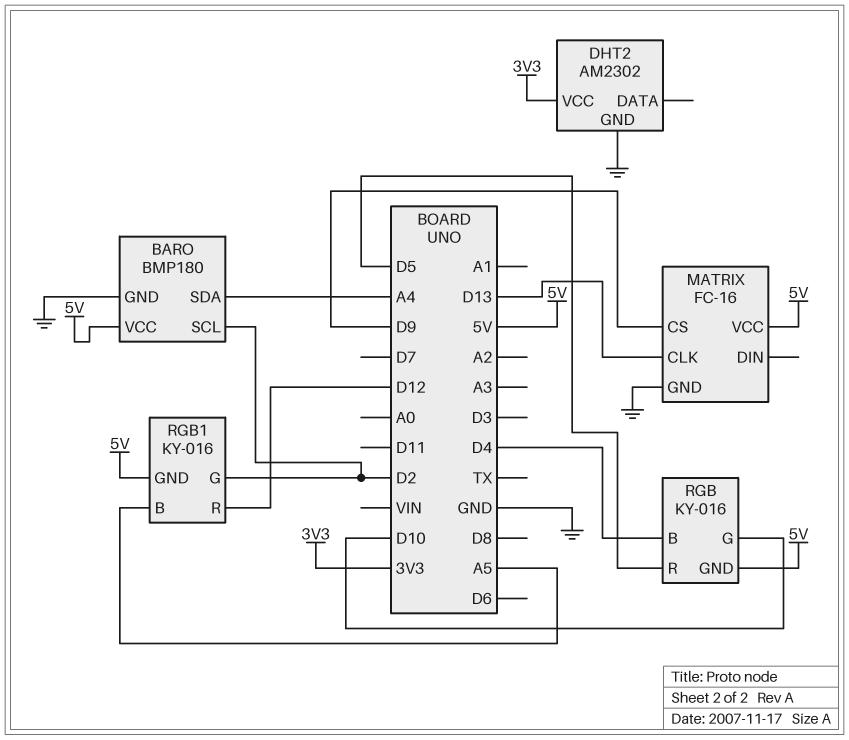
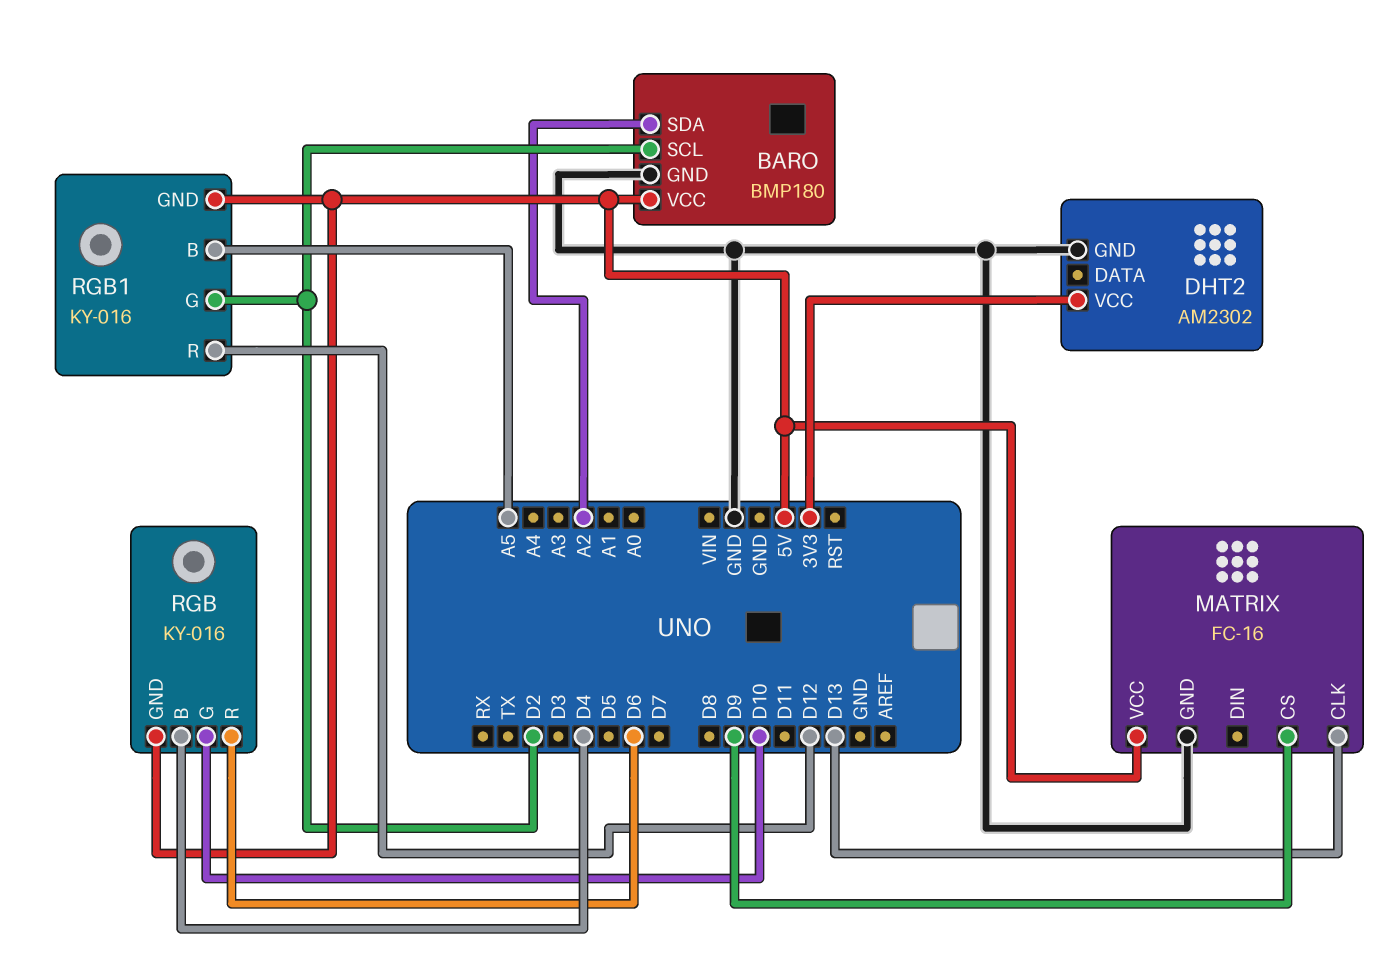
BARO pin SDA: A4 -> A2
RGB pin R: D5 -> D6

